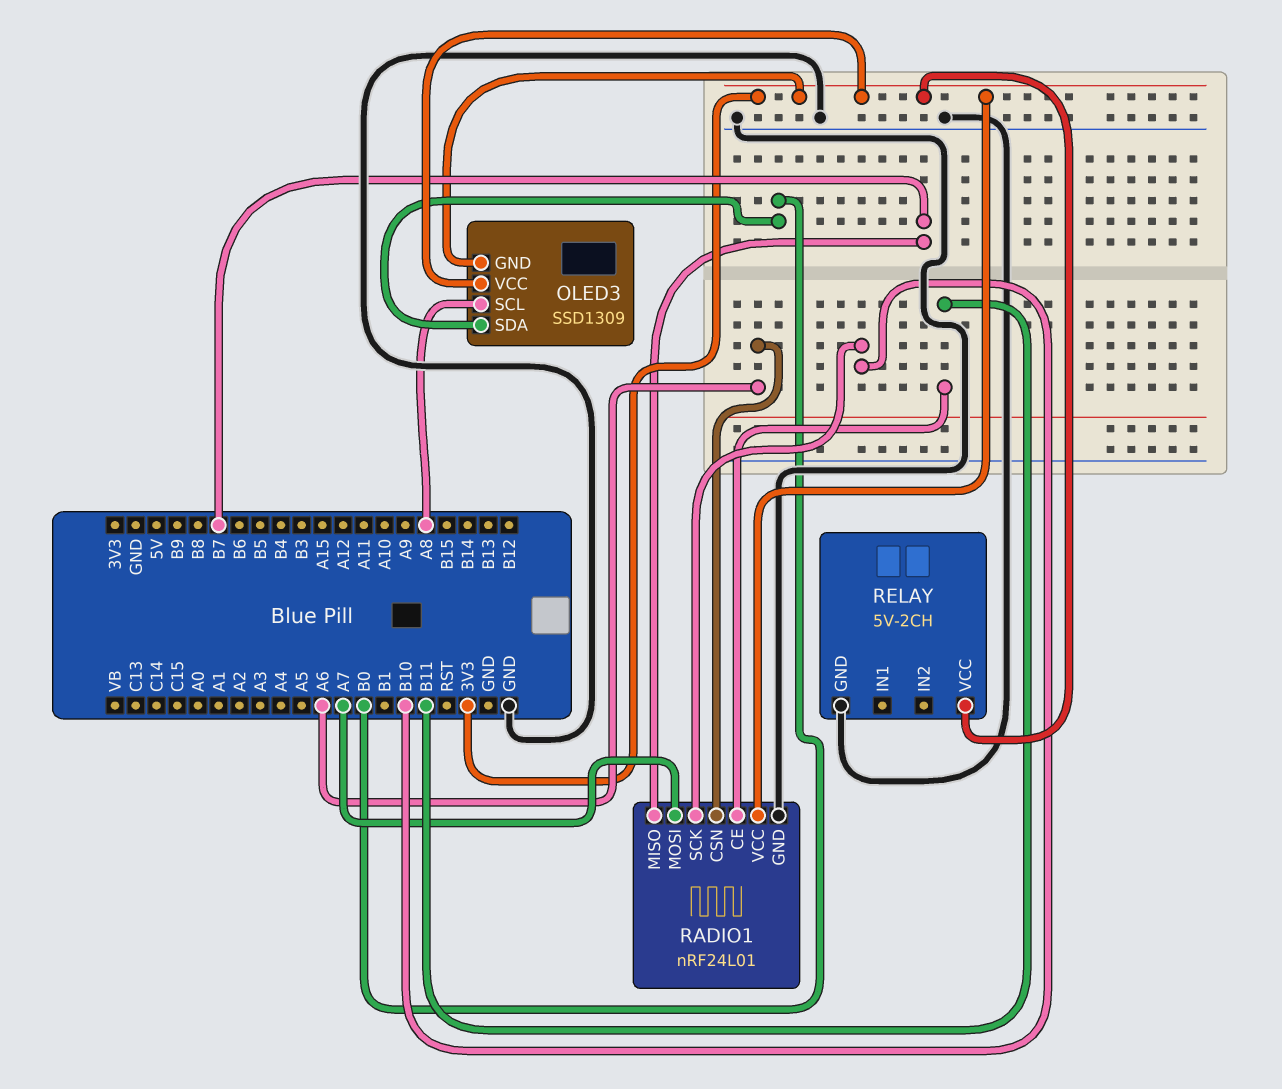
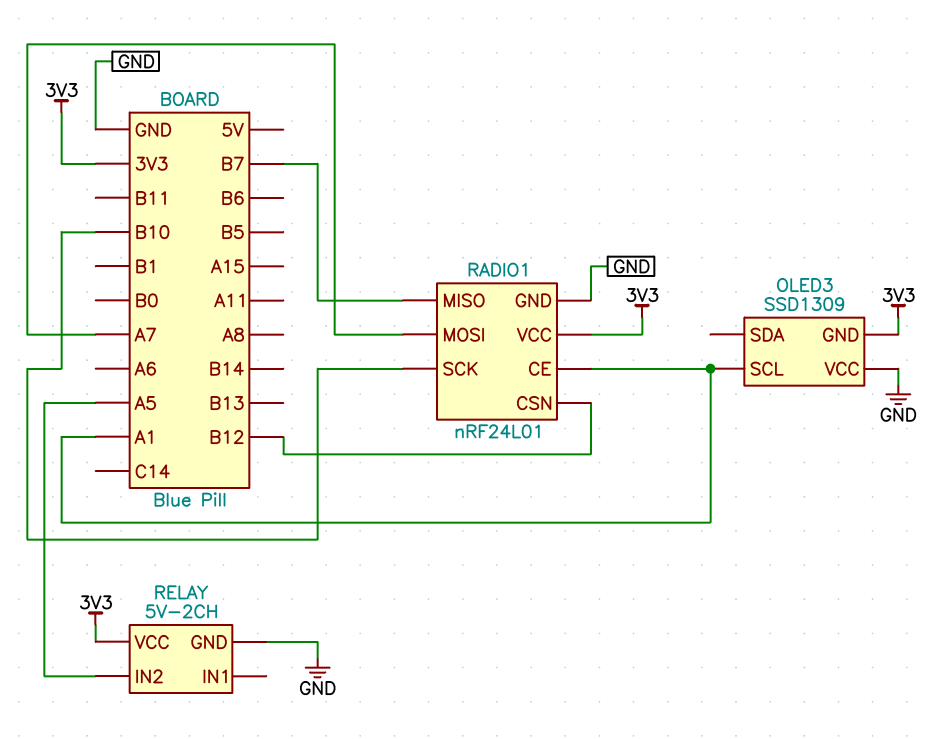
OLED3 pin SCL: A8 -> A1
OLED3 pin SDA: B0 -> none
OLED3 pin VCC: 3V3 -> GND
RADIO1 pin CE: B11 -> A1
RADIO1 pin CSN: A6 -> B12
RELAY pin IN2: none -> A5

